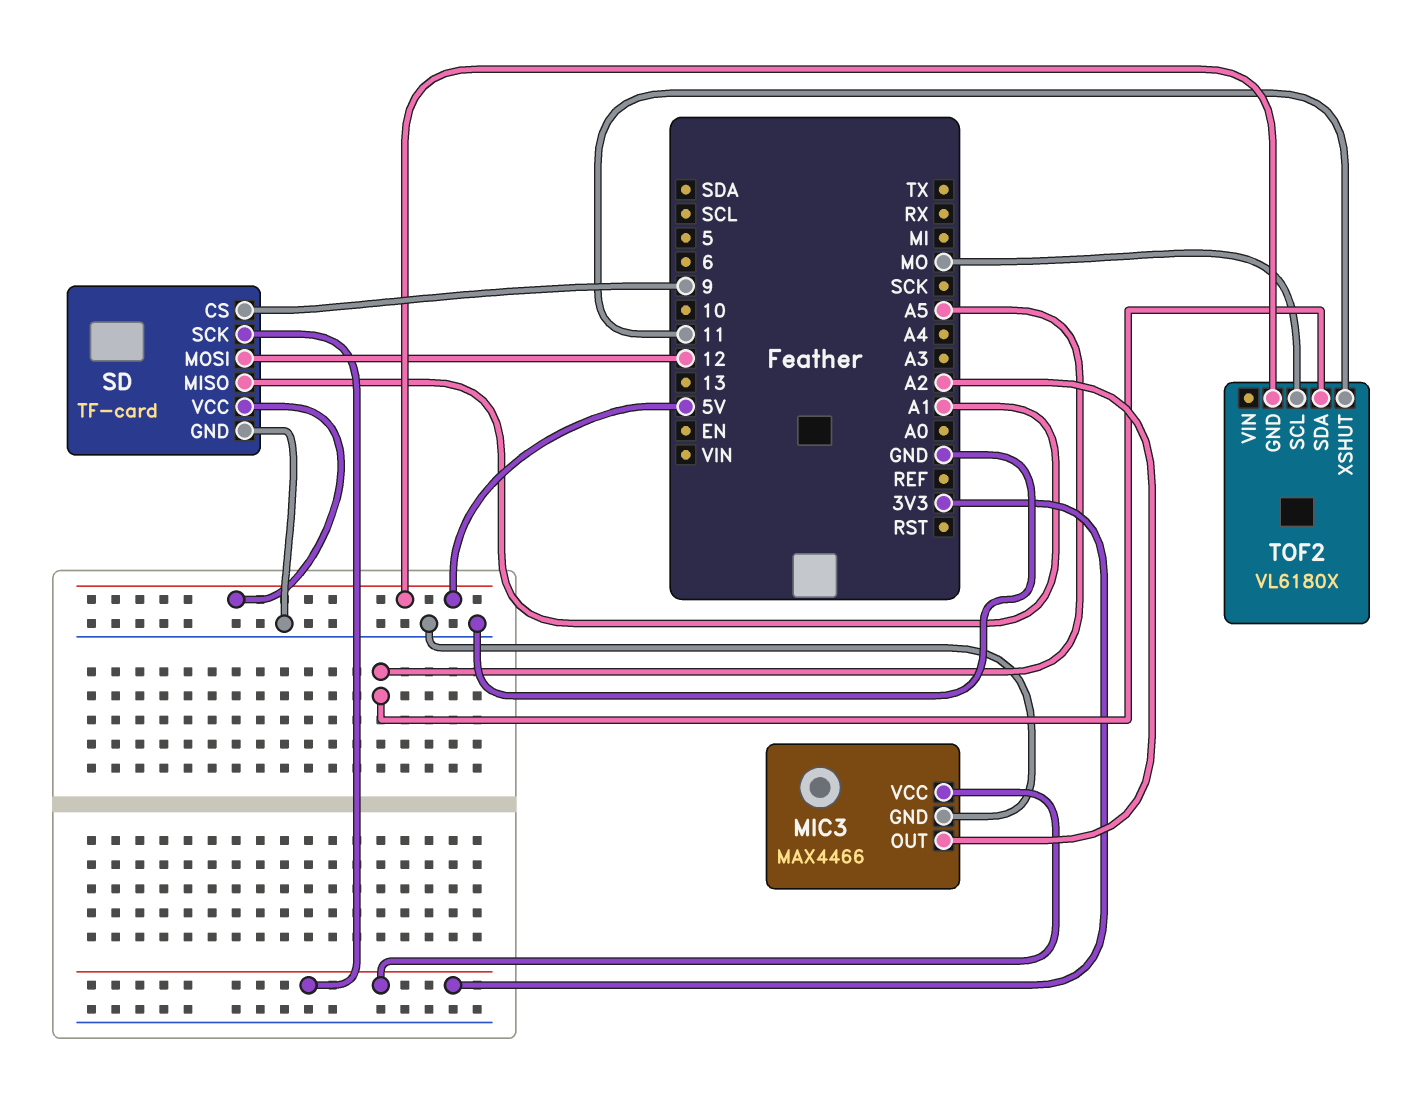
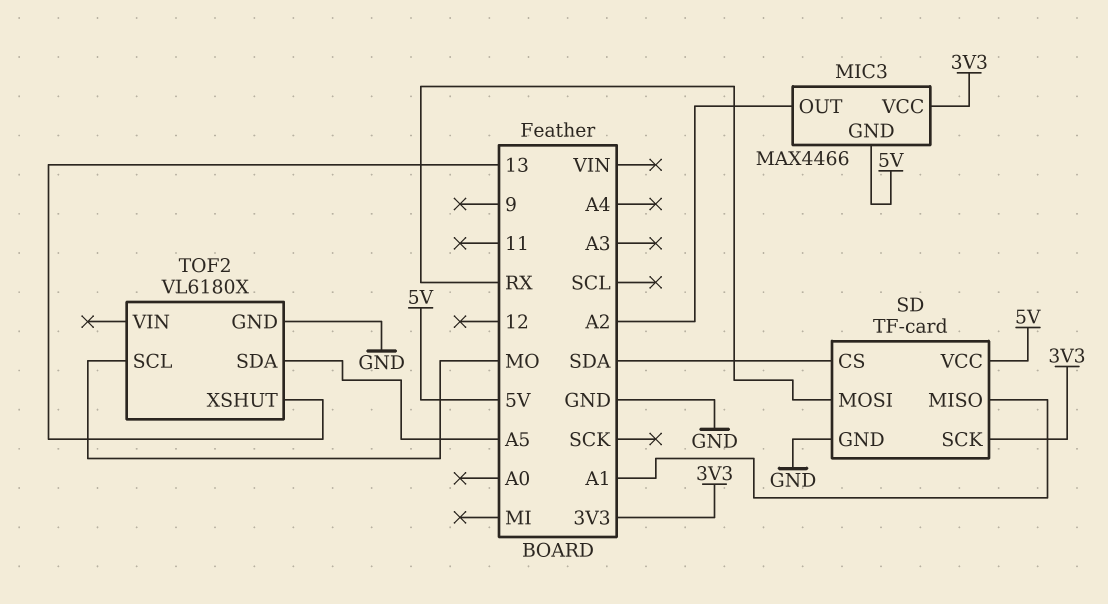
MIC3 pin GND: GND -> 5V
SD pin CS: 9 -> SDA
SD pin MOSI: 12 -> RX
TOF2 pin GND: 5V -> GND
TOF2 pin XSHUT: 11 -> 13

